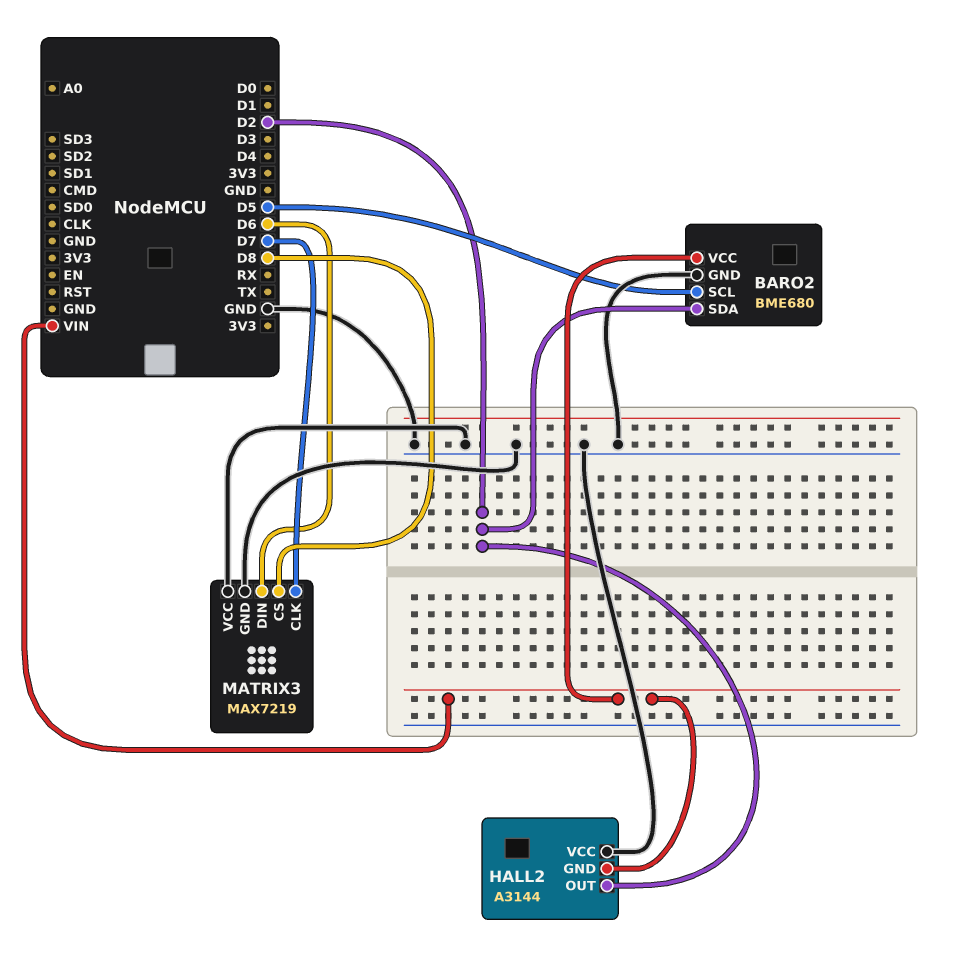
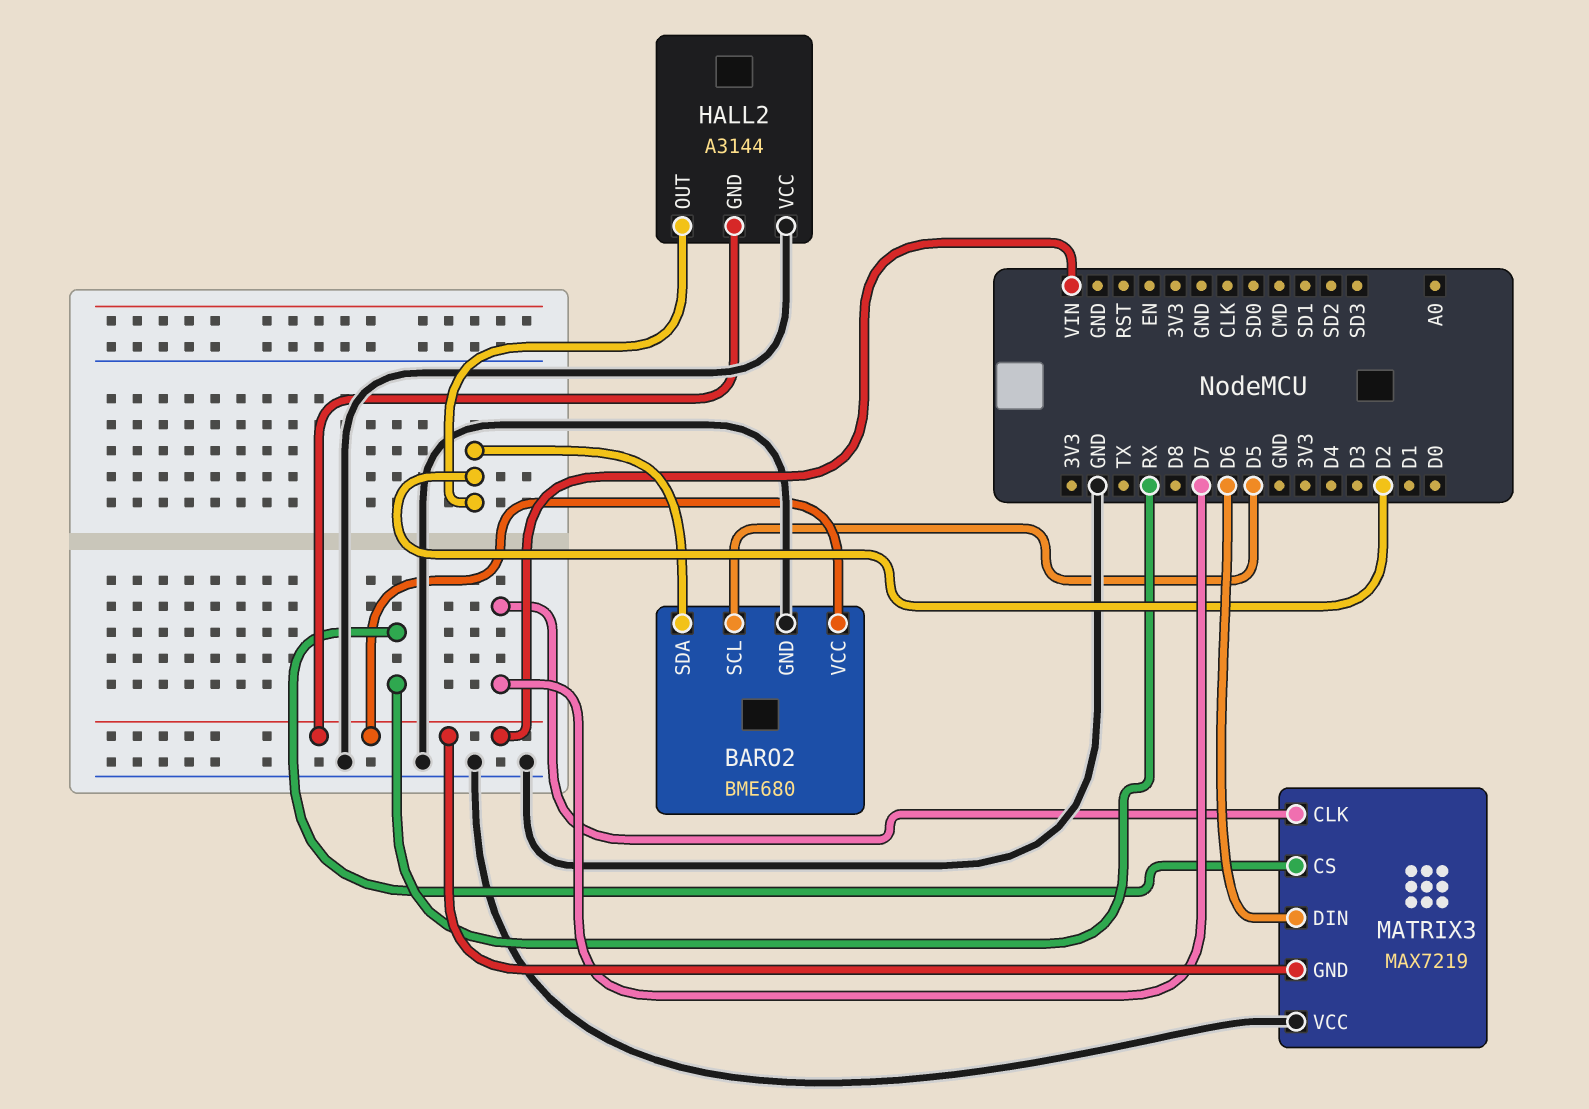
MATRIX3 pin CS: D8 -> RX
MATRIX3 pin GND: GND -> VIN

